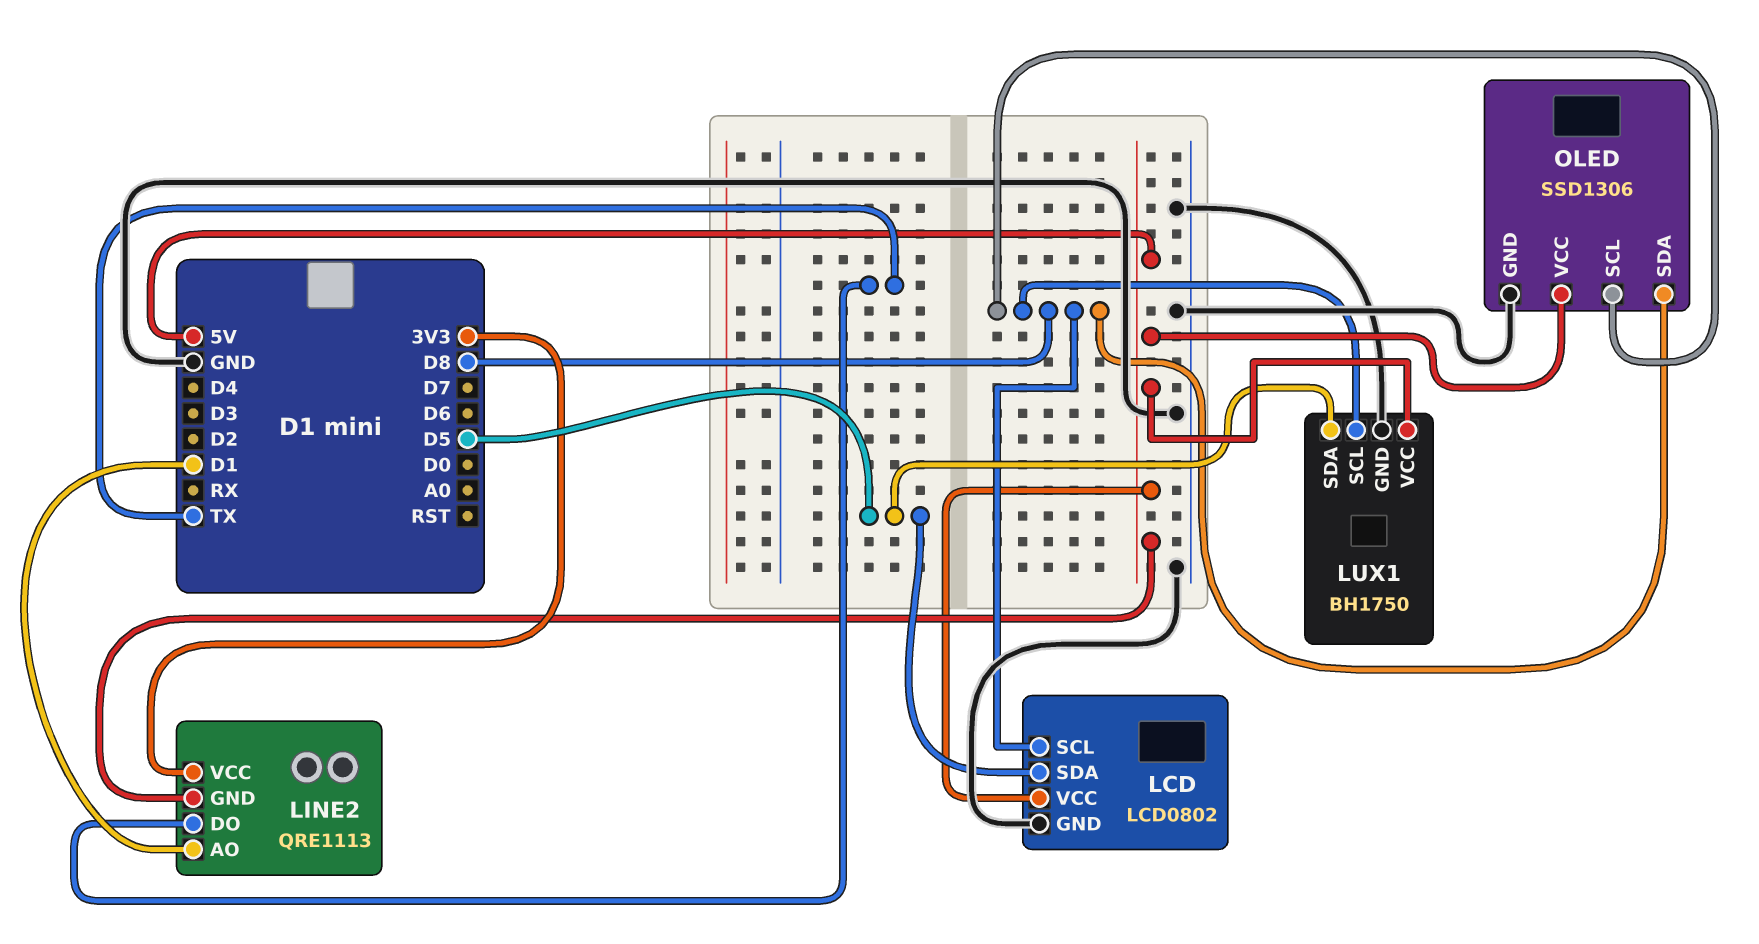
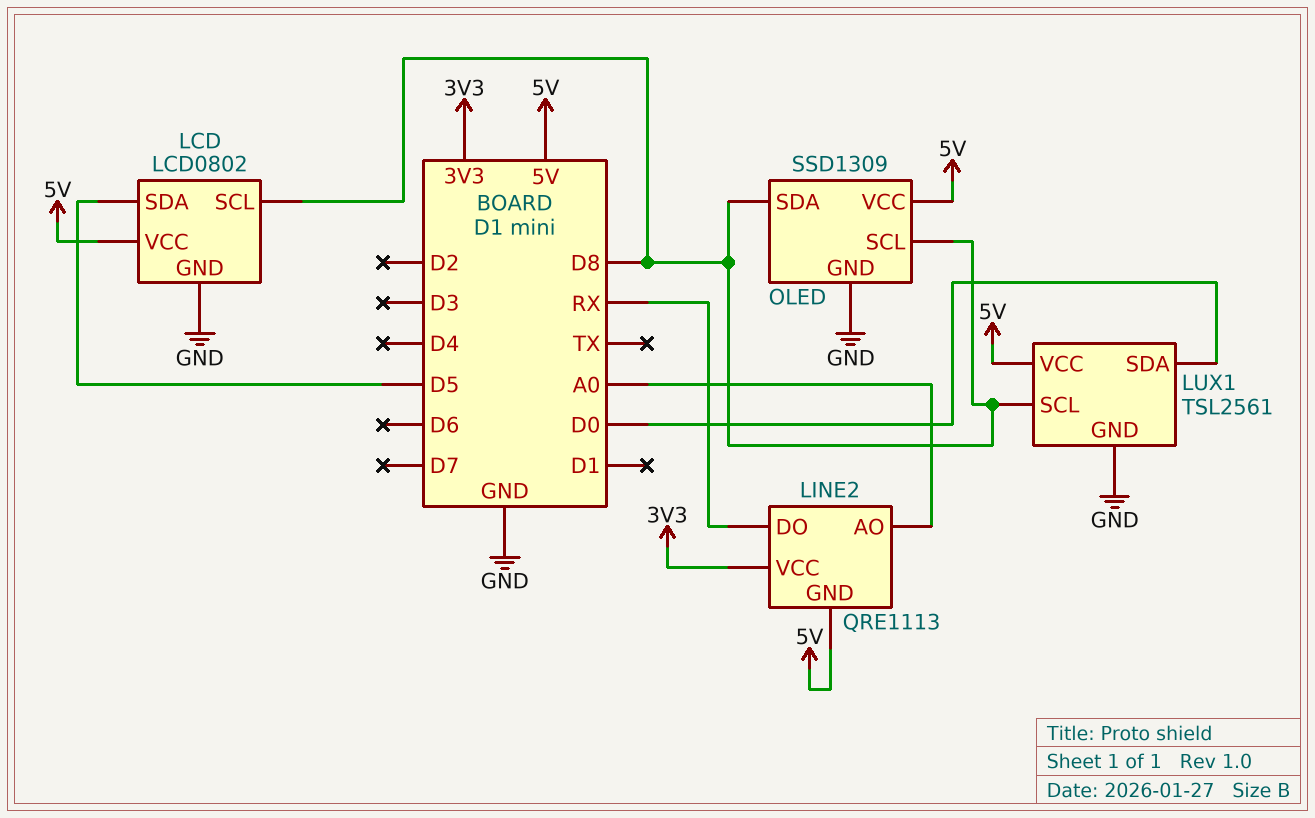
LINE2 pin AO: D1 -> A0
LINE2 pin DO: TX -> RX
LUX1: BH1750 -> TSL2561
LUX1 pin SDA: D5 -> D0
OLED: SSD1306 -> SSD1309

